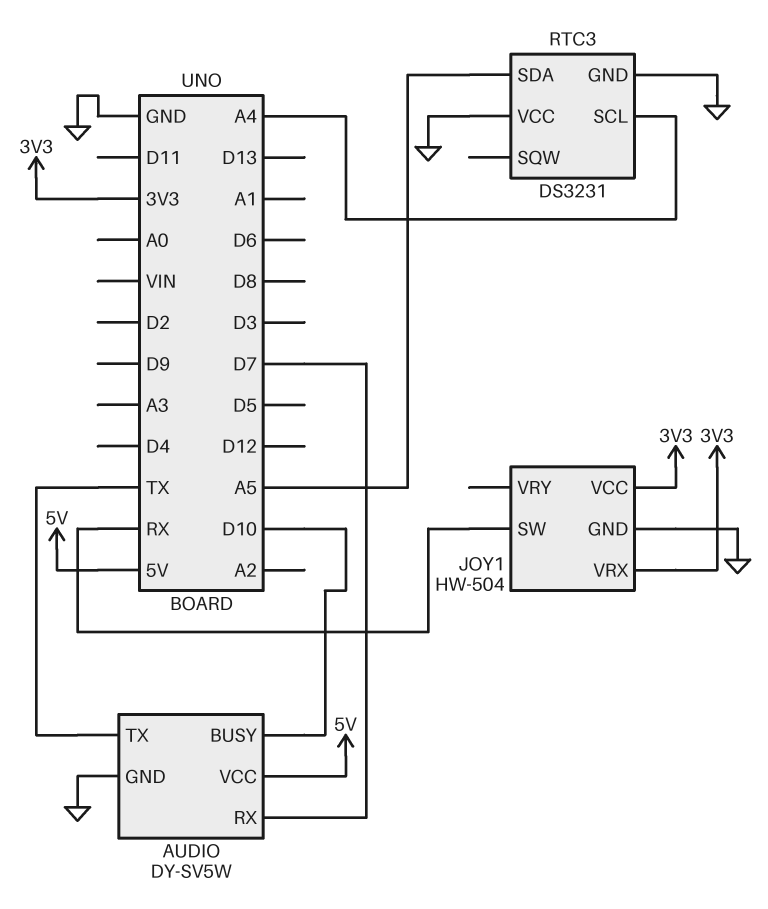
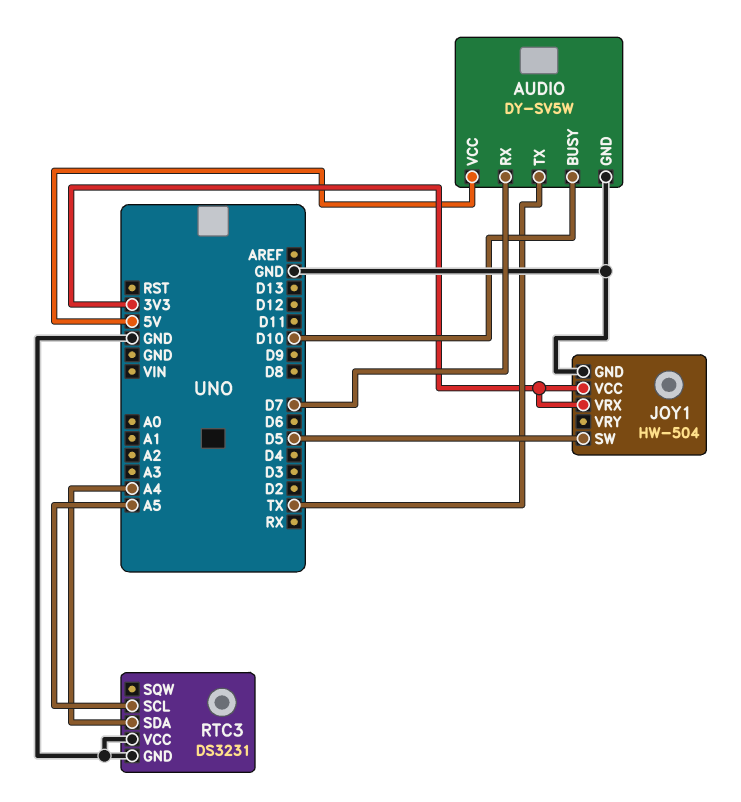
JOY1 pin SW: RX -> D5
RTC3 pin SCL: A4 -> A5
RTC3 pin SDA: A5 -> A4

